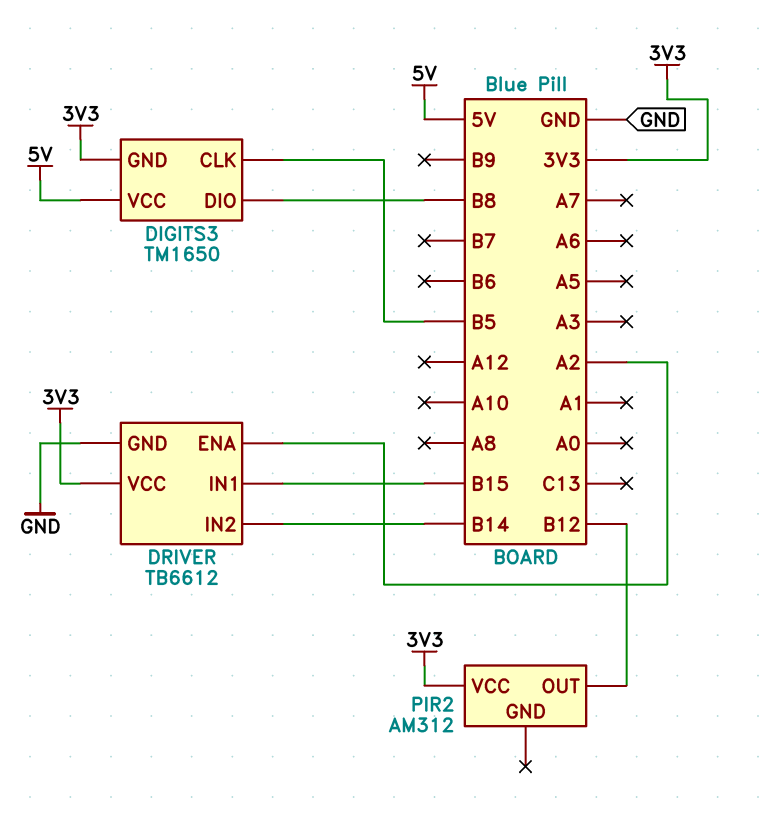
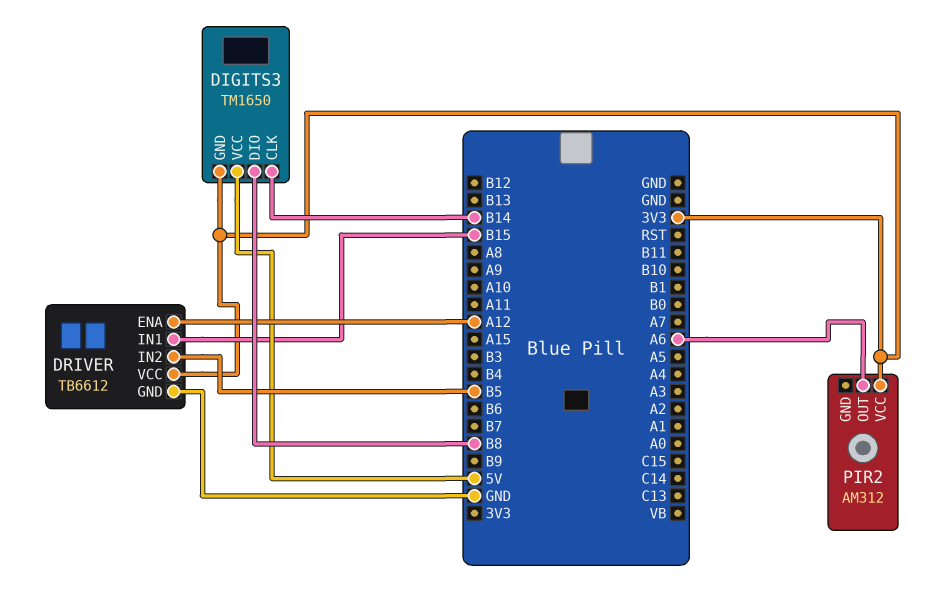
DIGITS3 pin CLK: B5 -> B14
DRIVER pin ENA: A2 -> A12
DRIVER pin IN2: B14 -> B5
PIR2 pin OUT: B12 -> A6

